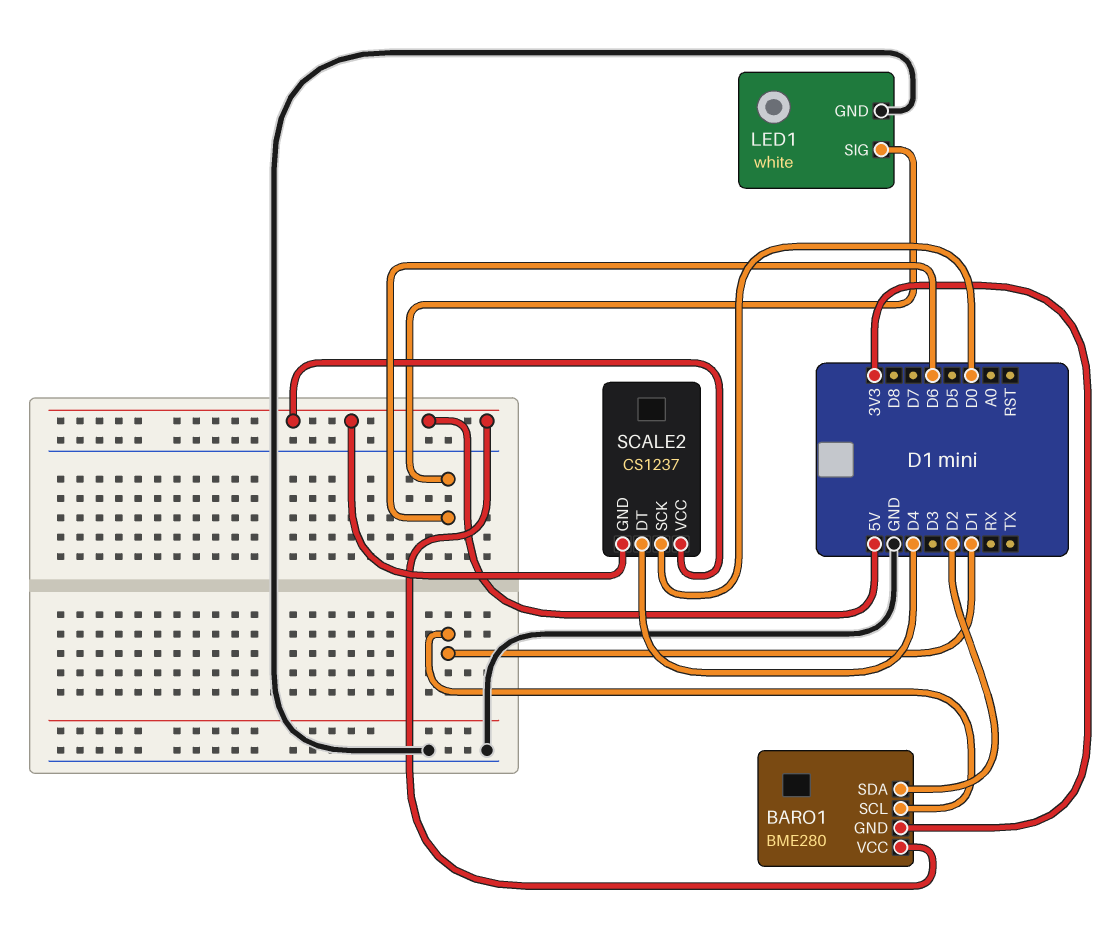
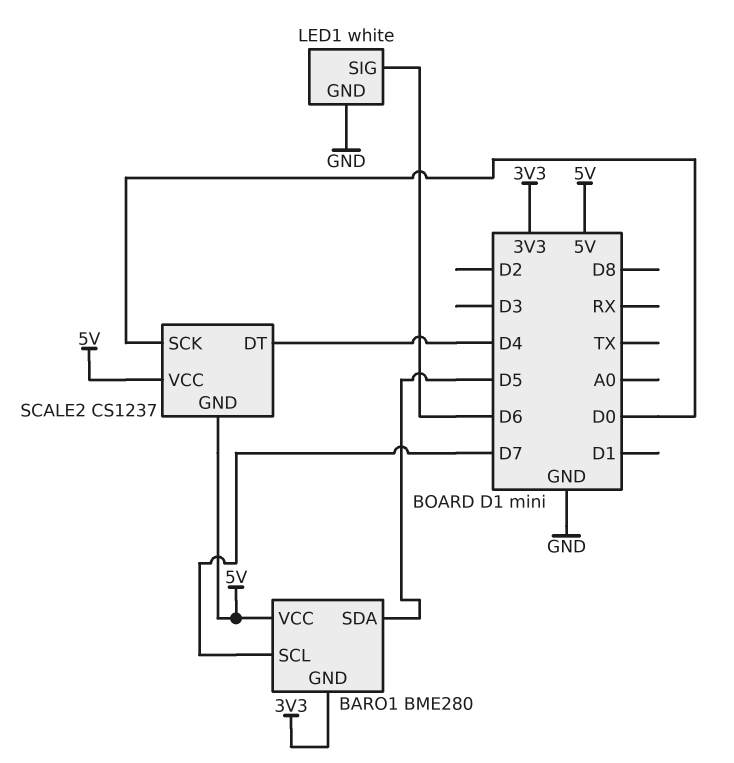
BARO1 pin SCL: D1 -> D7
BARO1 pin SDA: D2 -> D5

